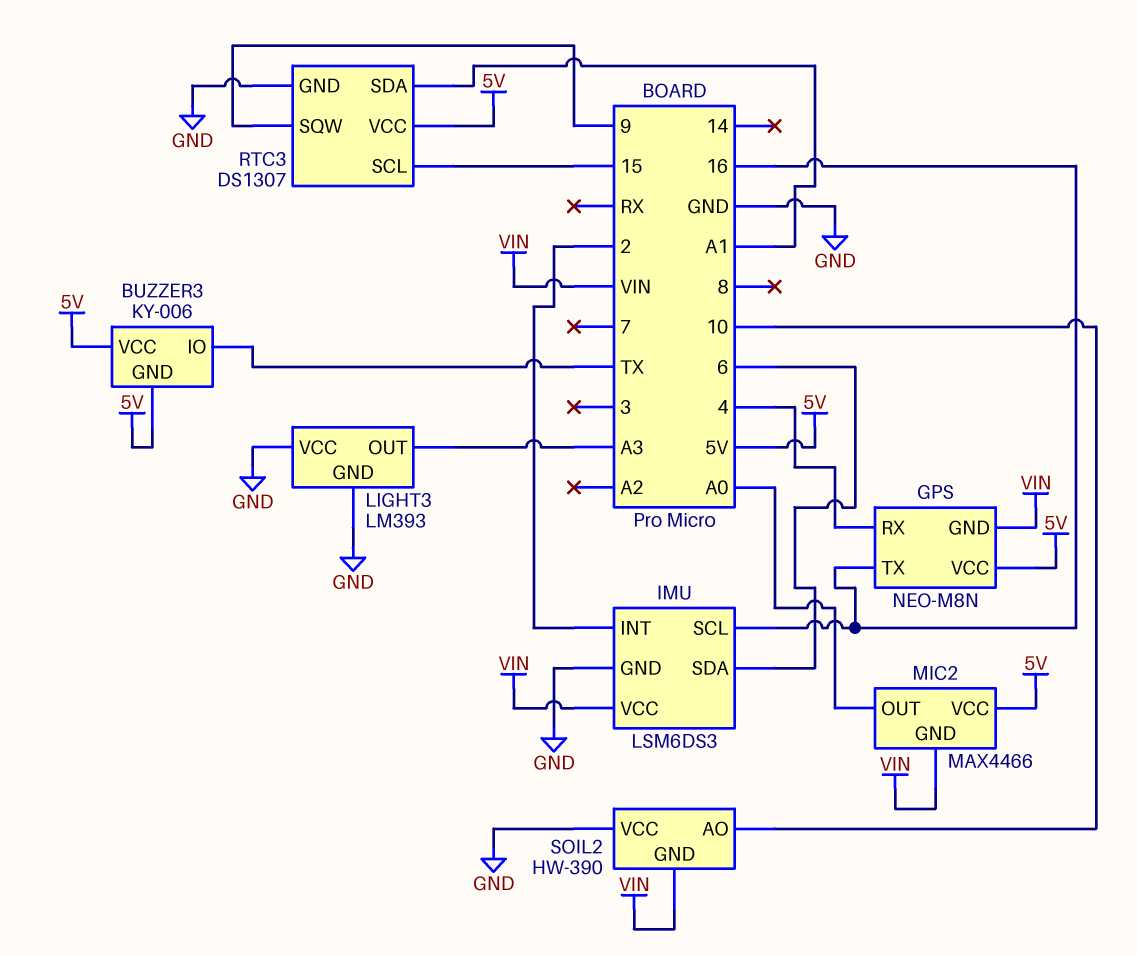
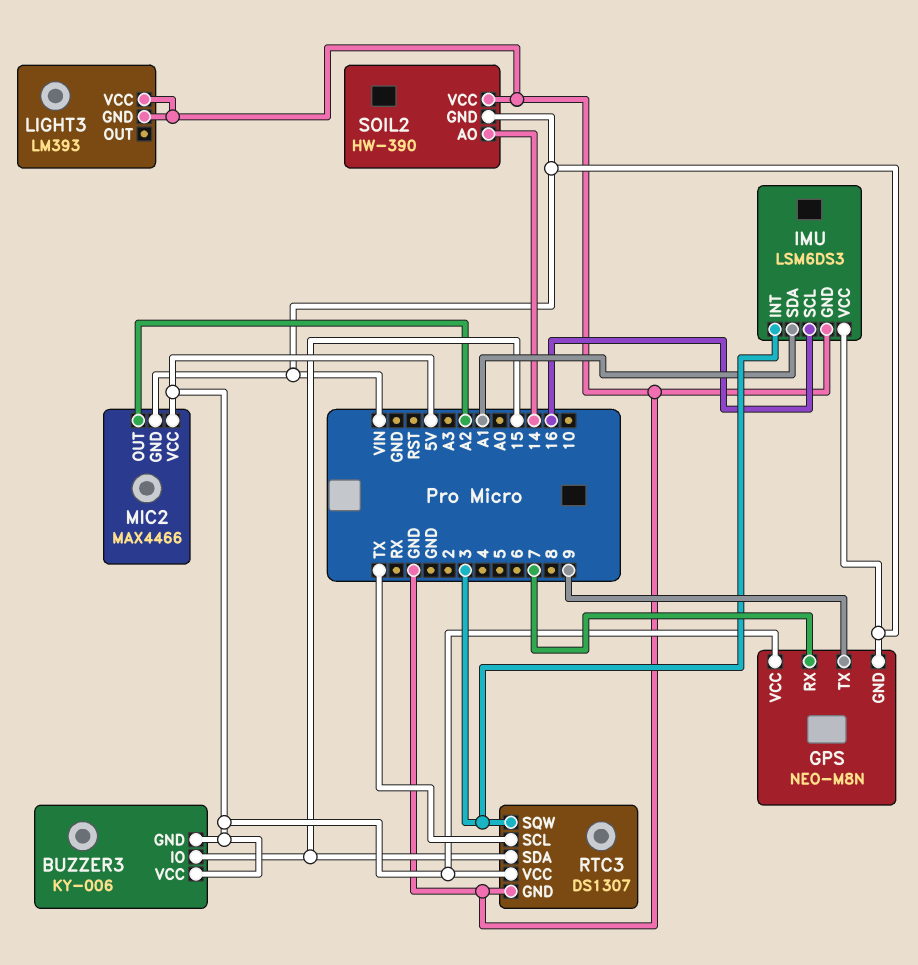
BUZZER3 pin IO: TX -> 15
GPS pin RX: 4 -> 7
GPS pin TX: 16 -> 9
IMU pin INT: 2 -> 3
IMU pin SDA: 6 -> A1
LIGHT3 pin OUT: A3 -> none
MIC2 pin OUT: A0 -> A2
RTC3 pin SCL: 15 -> TX
RTC3 pin SDA: A1 -> 15
RTC3 pin SQW: 9 -> 3
SOIL2 pin AO: 10 -> 14

